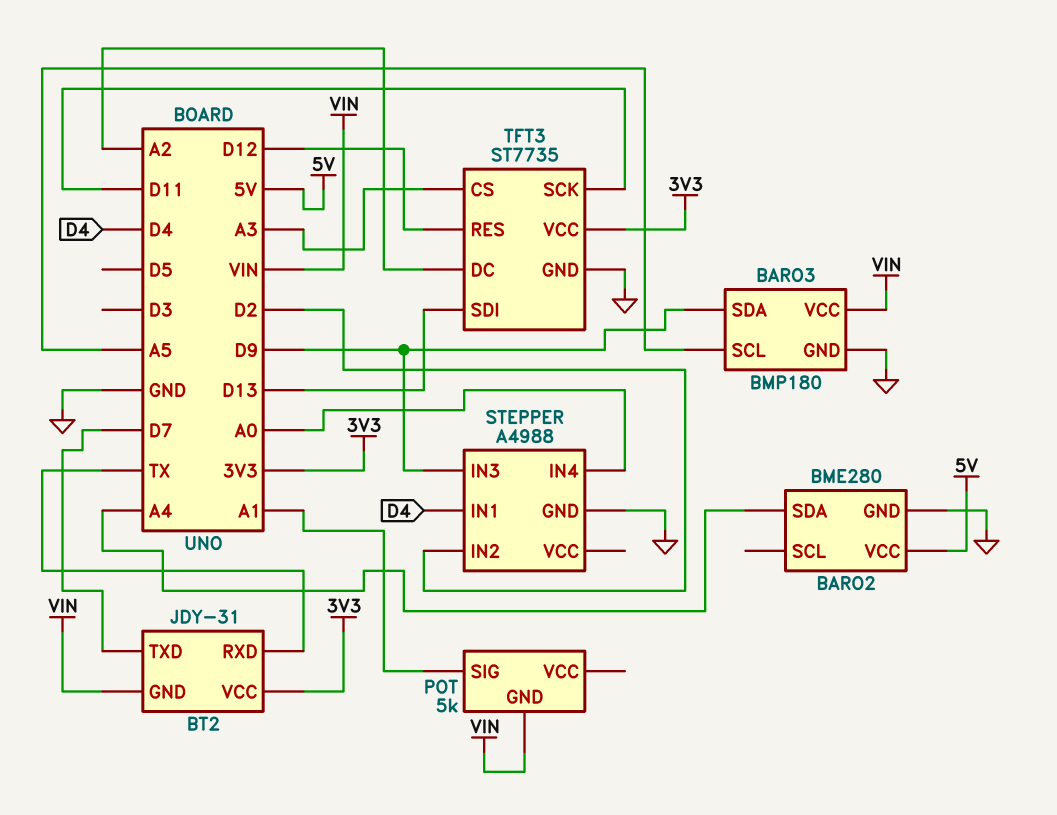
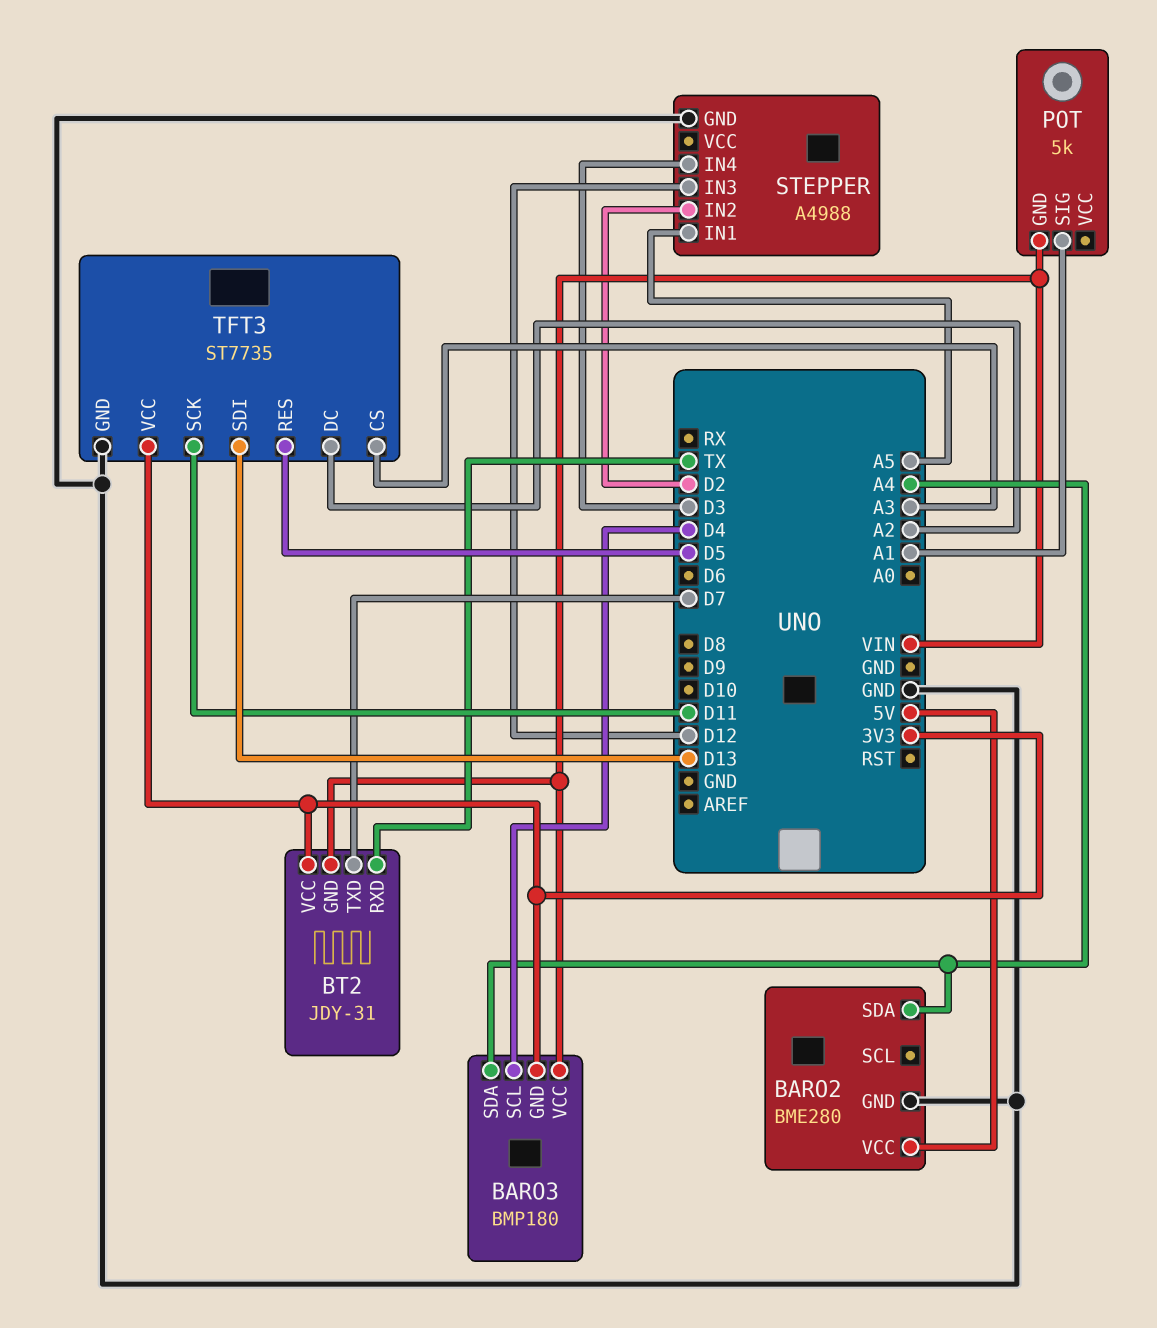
BARO3 pin GND: GND -> 3V3
BARO3 pin SCL: A5 -> D4
BARO3 pin SDA: D9 -> A4
STEPPER pin IN1: D4 -> A5
STEPPER pin IN3: D9 -> D12
STEPPER pin IN4: A0 -> D3
TFT3 pin RES: D12 -> D5

